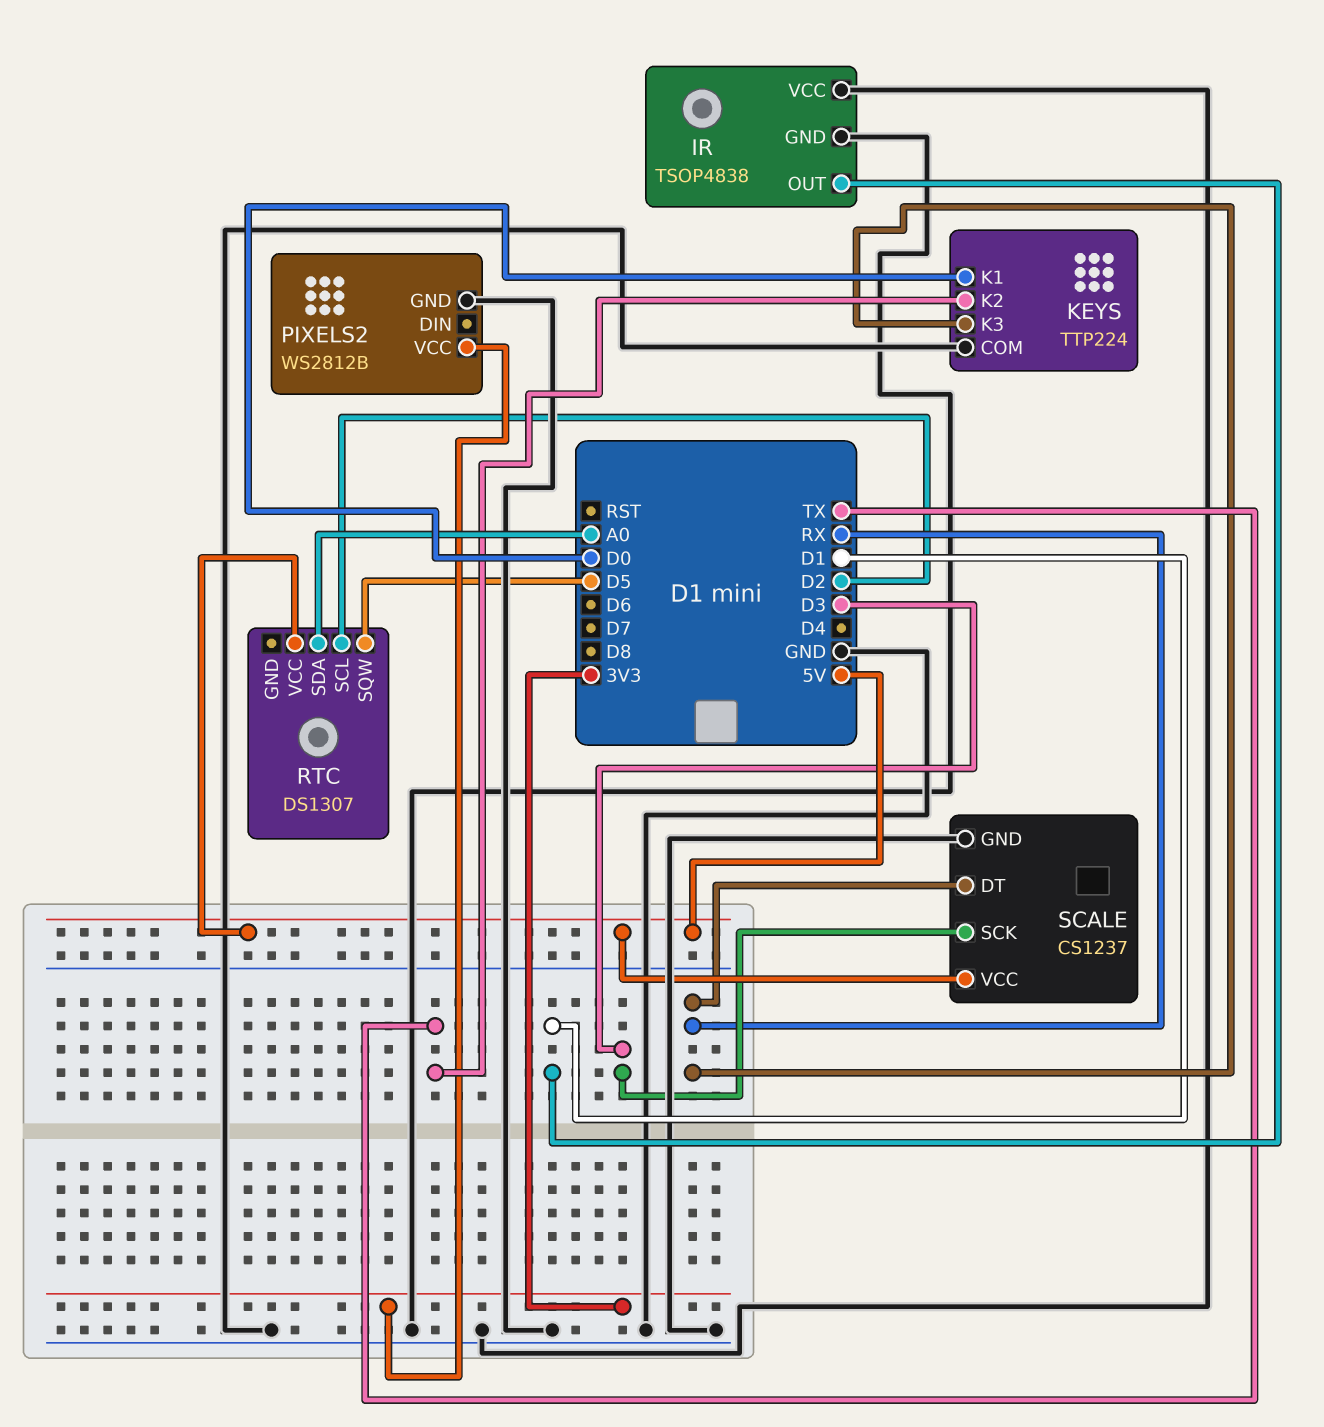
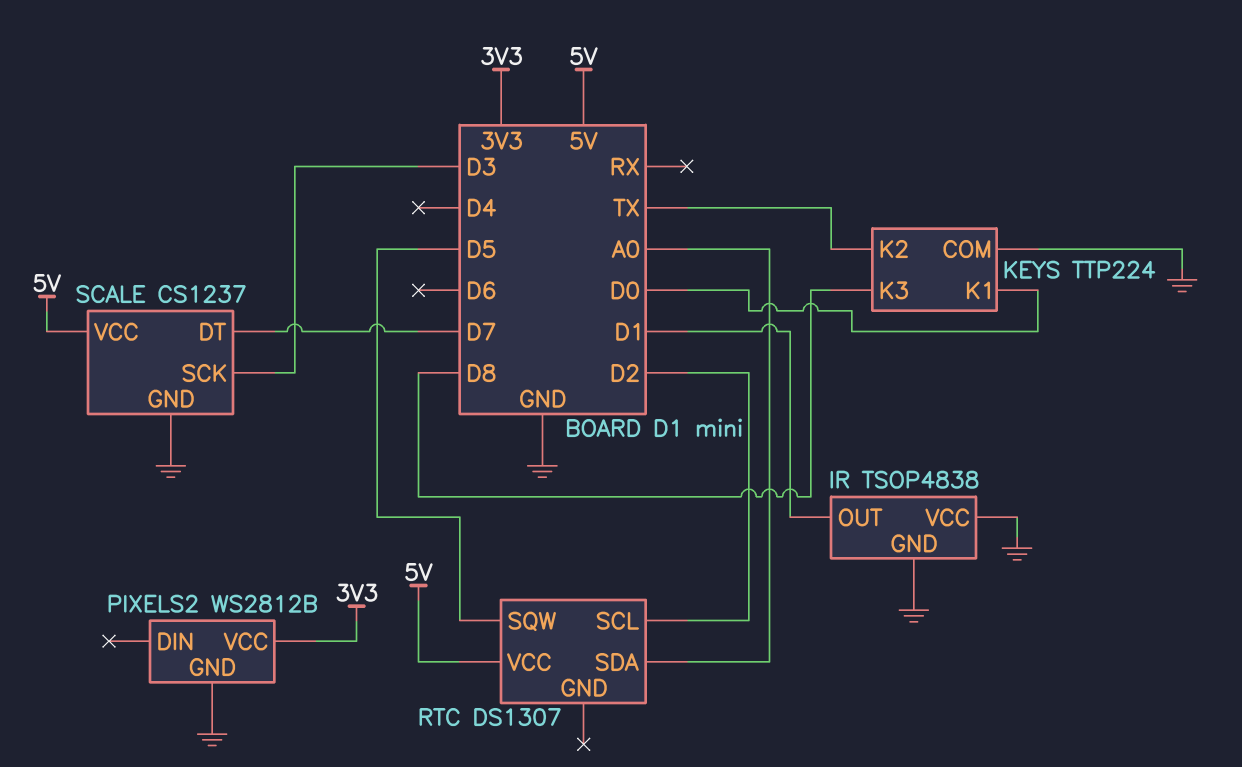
KEYS pin K3: RX -> D8
SCALE pin DT: RX -> D7

